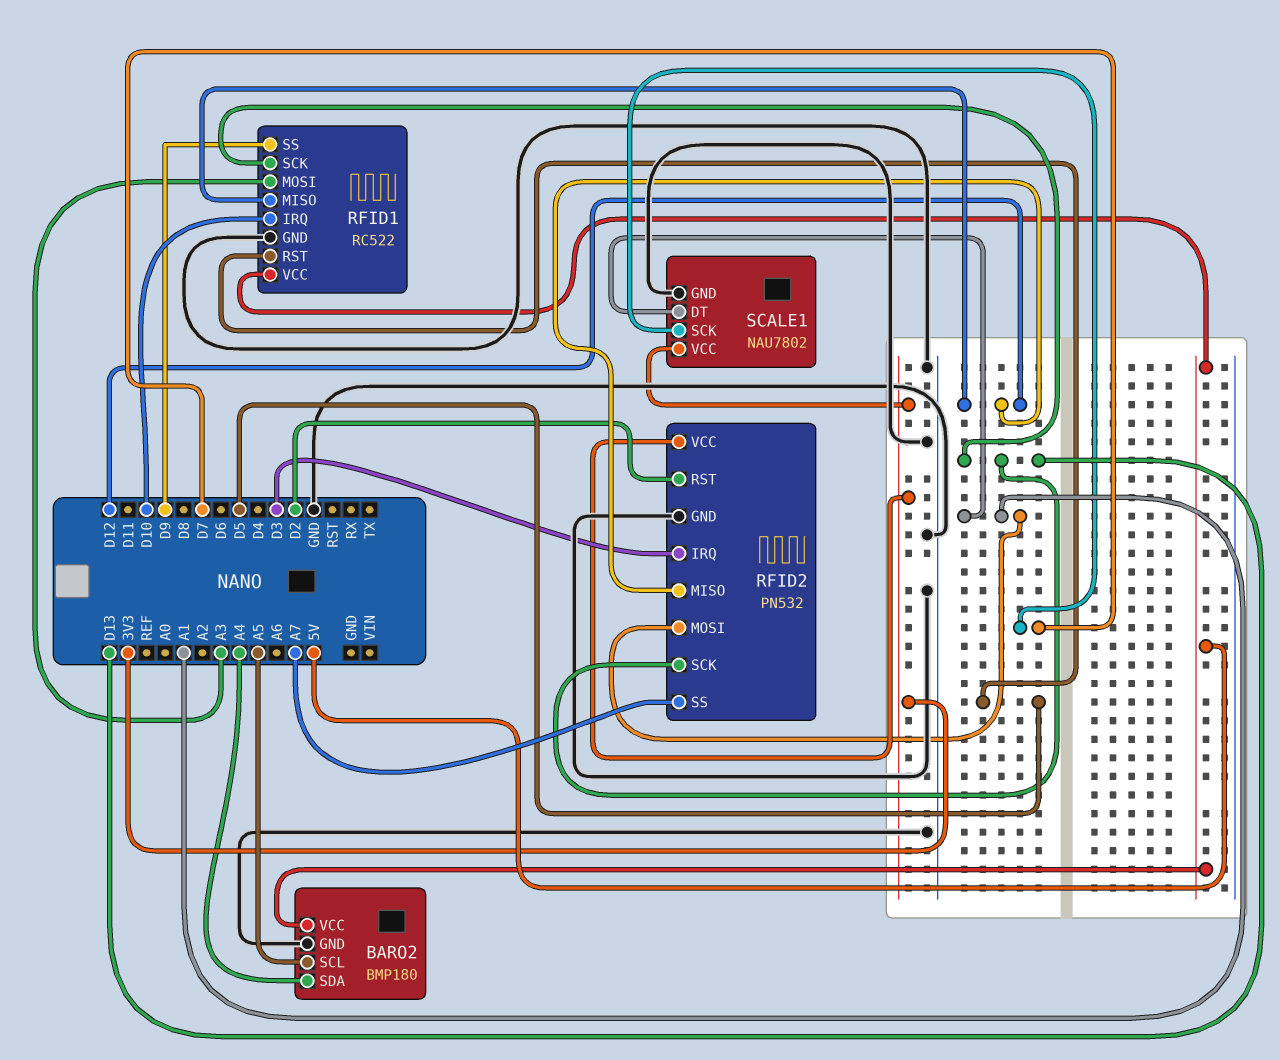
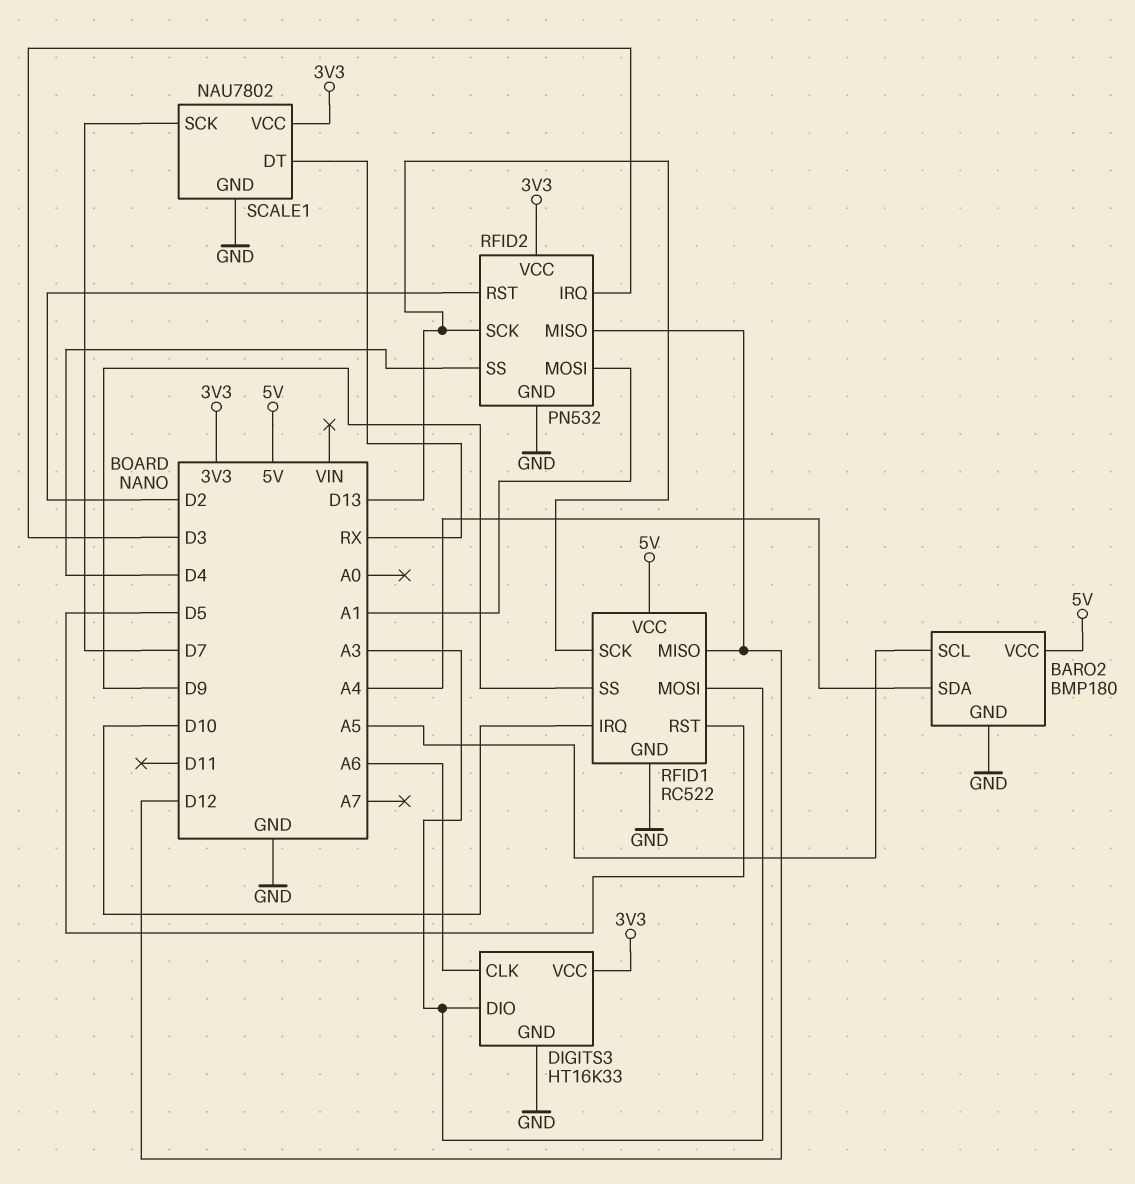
DIGITS3: none -> HT16K33
DIGITS3 pin CLK: none -> A6
DIGITS3 pin DIO: none -> A3
DIGITS3 pin GND: none -> GND
DIGITS3 pin VCC: none -> 3V3
RFID2 pin SS: A7 -> D4
SCALE1 pin DT: A1 -> RX

